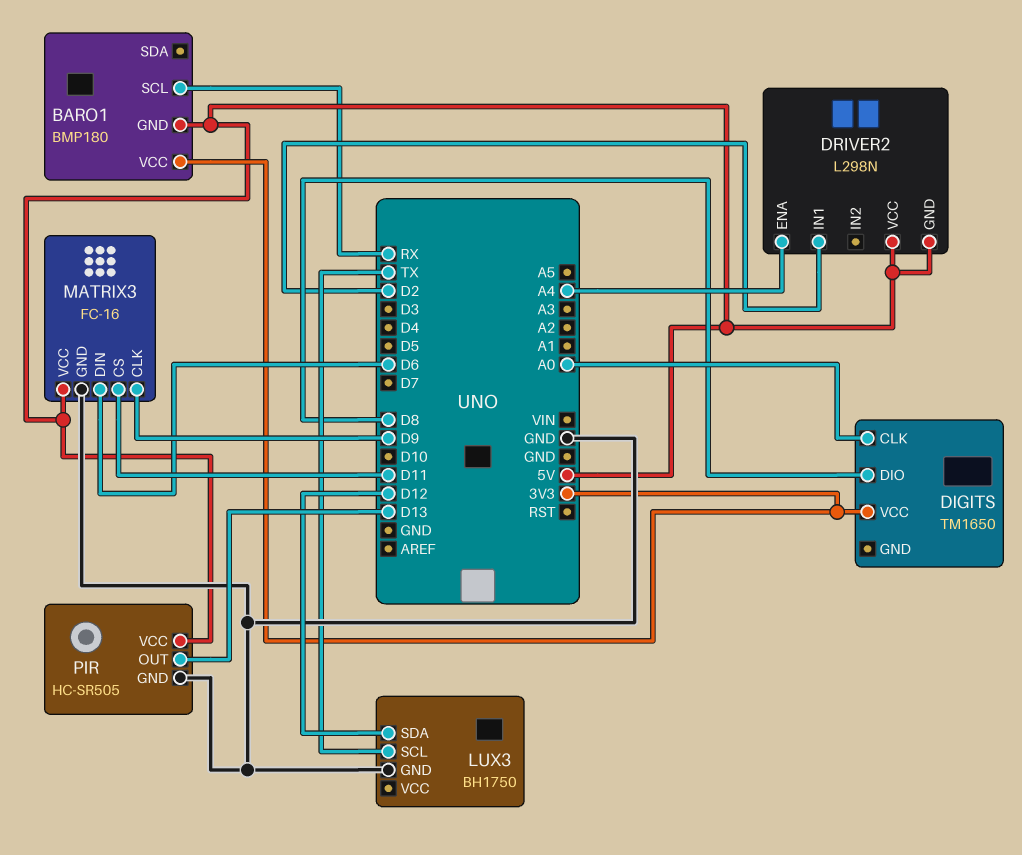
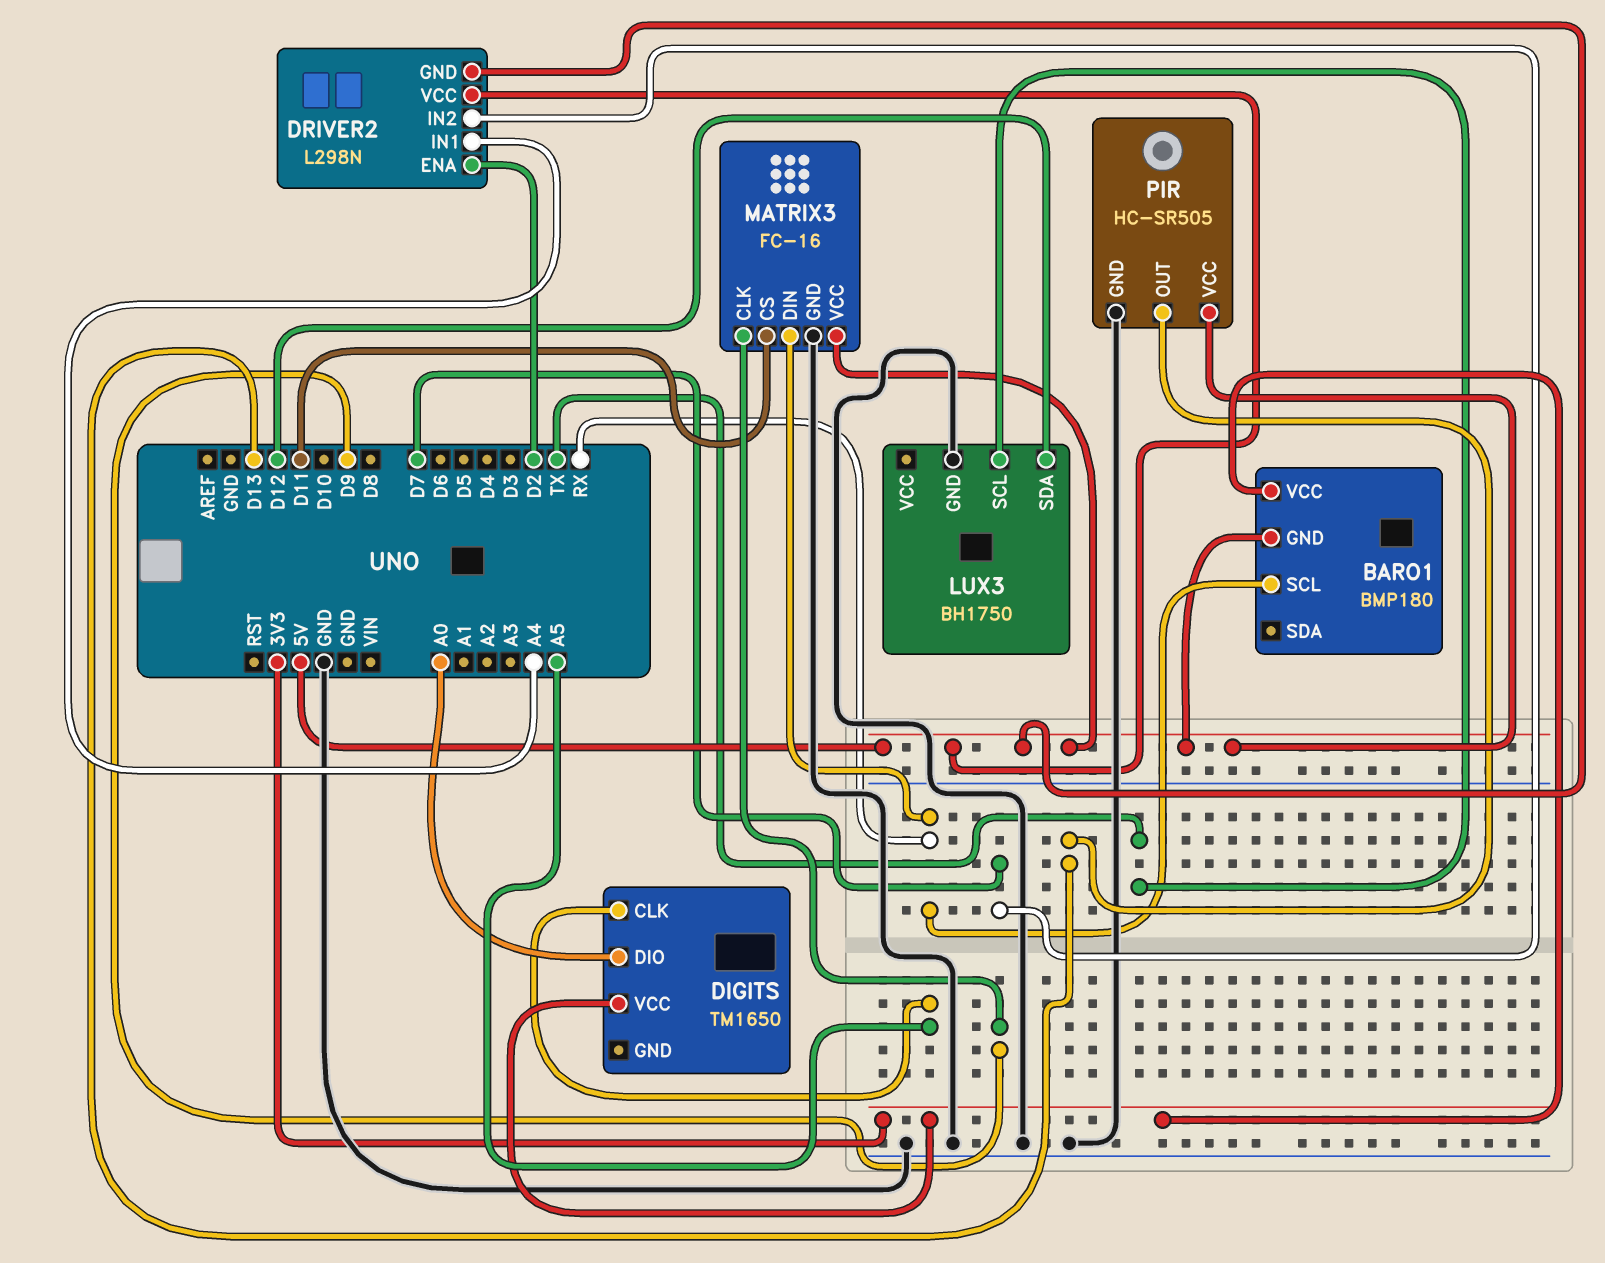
DIGITS pin CLK: A0 -> A5
DIGITS pin DIO: D8 -> A0
DRIVER2 pin ENA: A4 -> D2
DRIVER2 pin IN1: D2 -> A4
DRIVER2 pin IN2: none -> D7
MATRIX3 pin DIN: D6 -> RX

